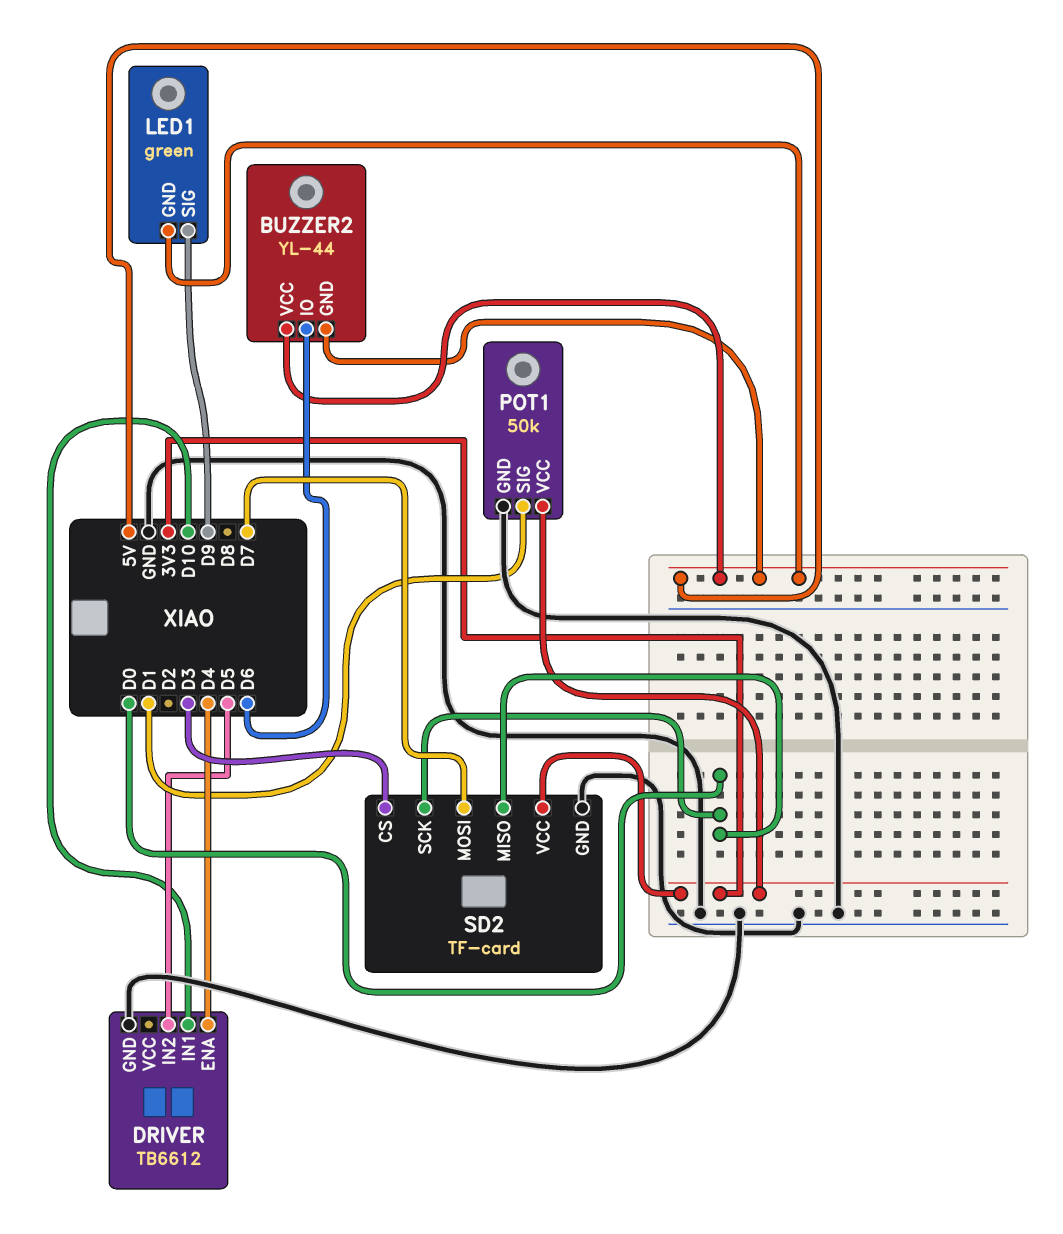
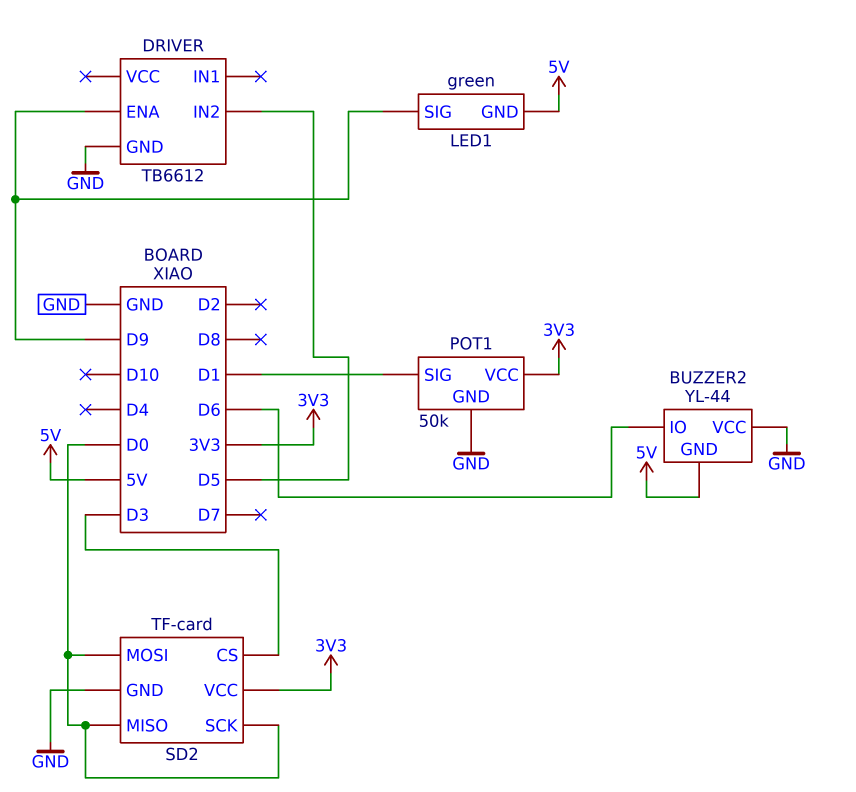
BUZZER2 pin VCC: 5V -> GND
DRIVER pin ENA: D4 -> D9
DRIVER pin IN1: D10 -> none
SD2 pin MOSI: D7 -> D0

